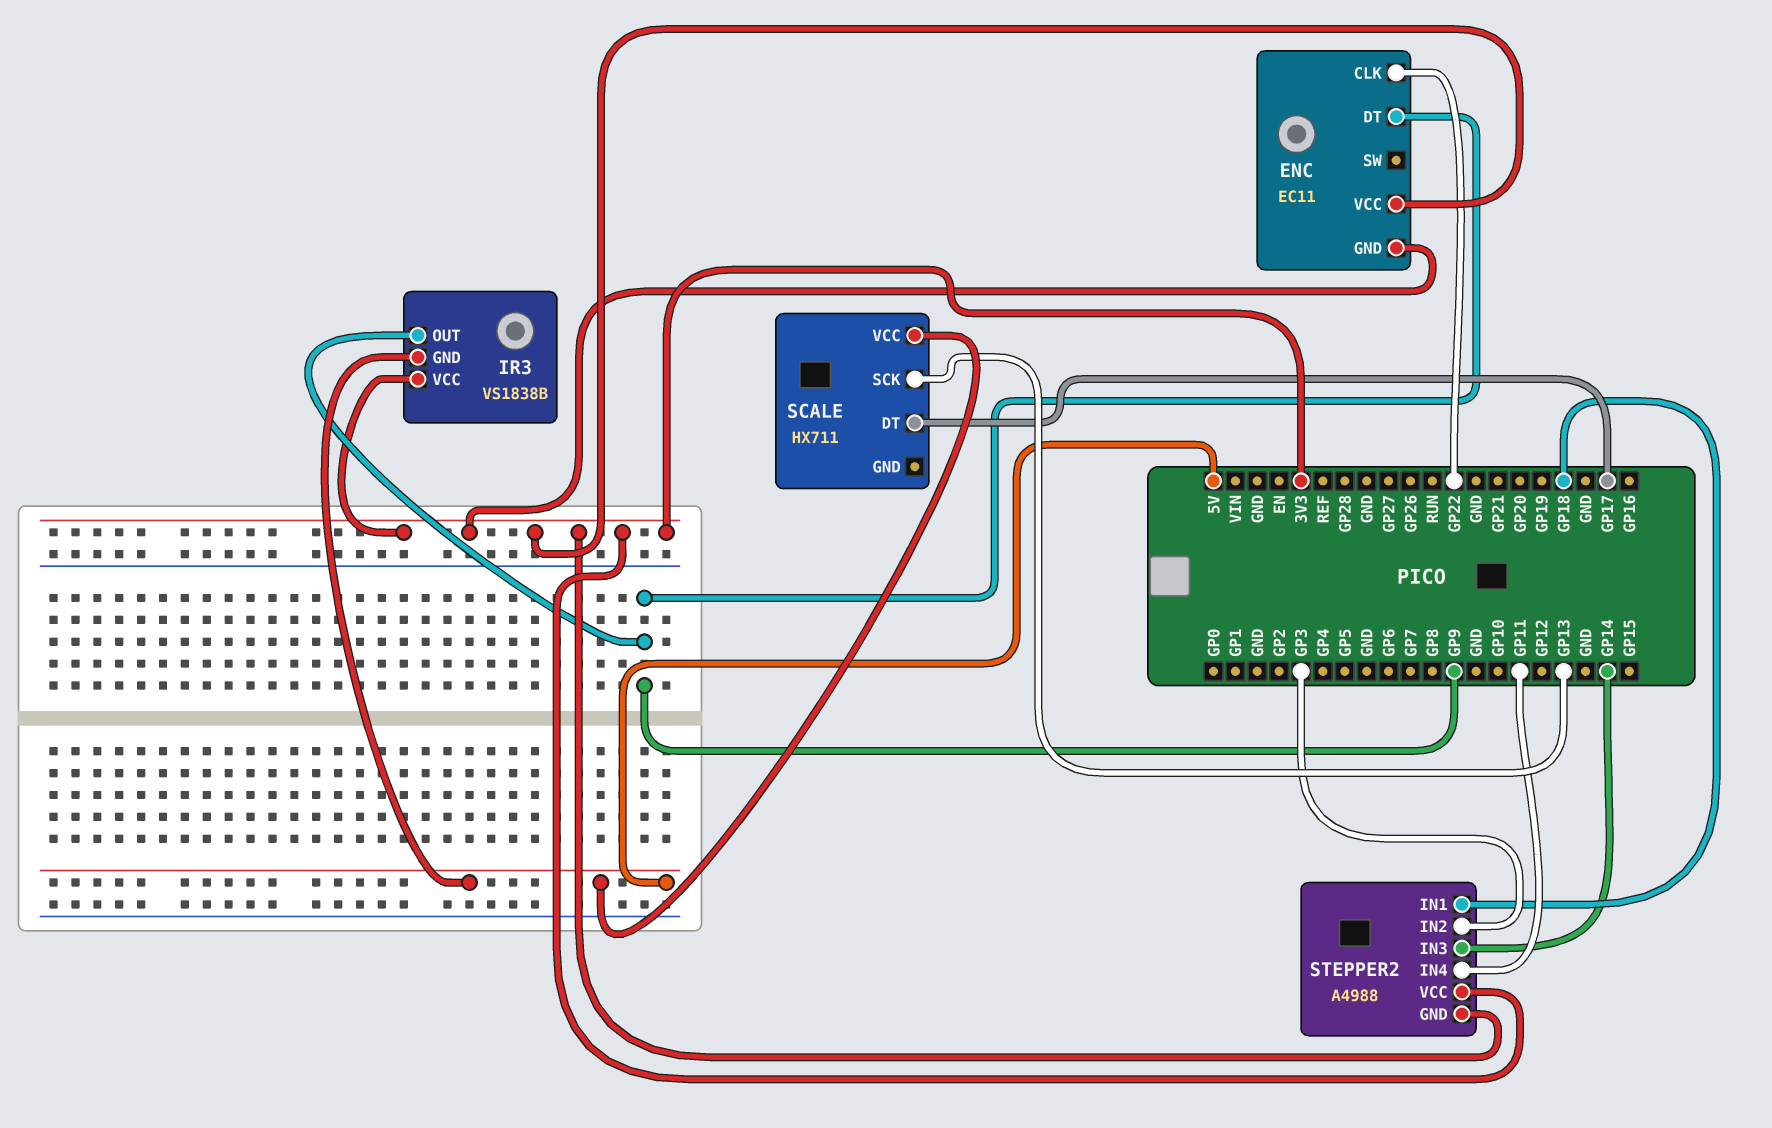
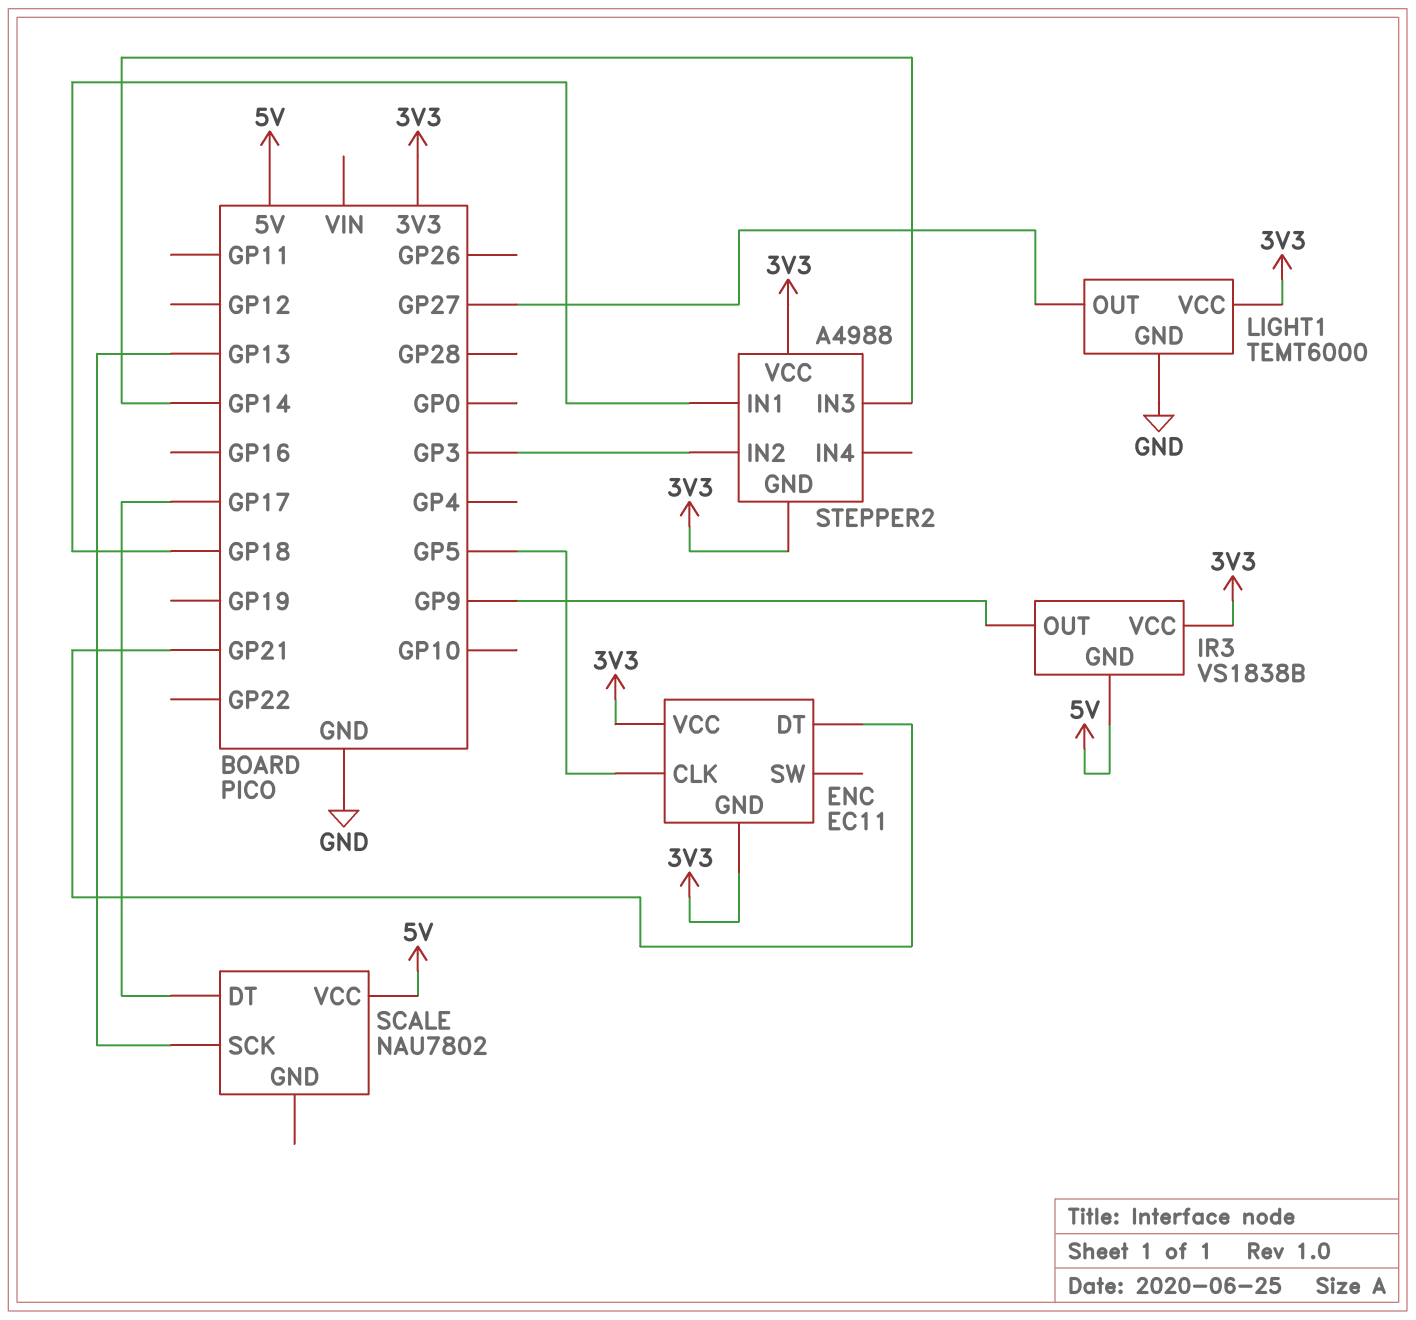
ENC pin CLK: GP22 -> GP5
ENC pin DT: GP9 -> GP21
LIGHT1: none -> TEMT6000
LIGHT1 pin GND: none -> GND
LIGHT1 pin OUT: none -> GP27
LIGHT1 pin VCC: none -> 3V3
SCALE: HX711 -> NAU7802
STEPPER2 pin IN4: GP11 -> none

